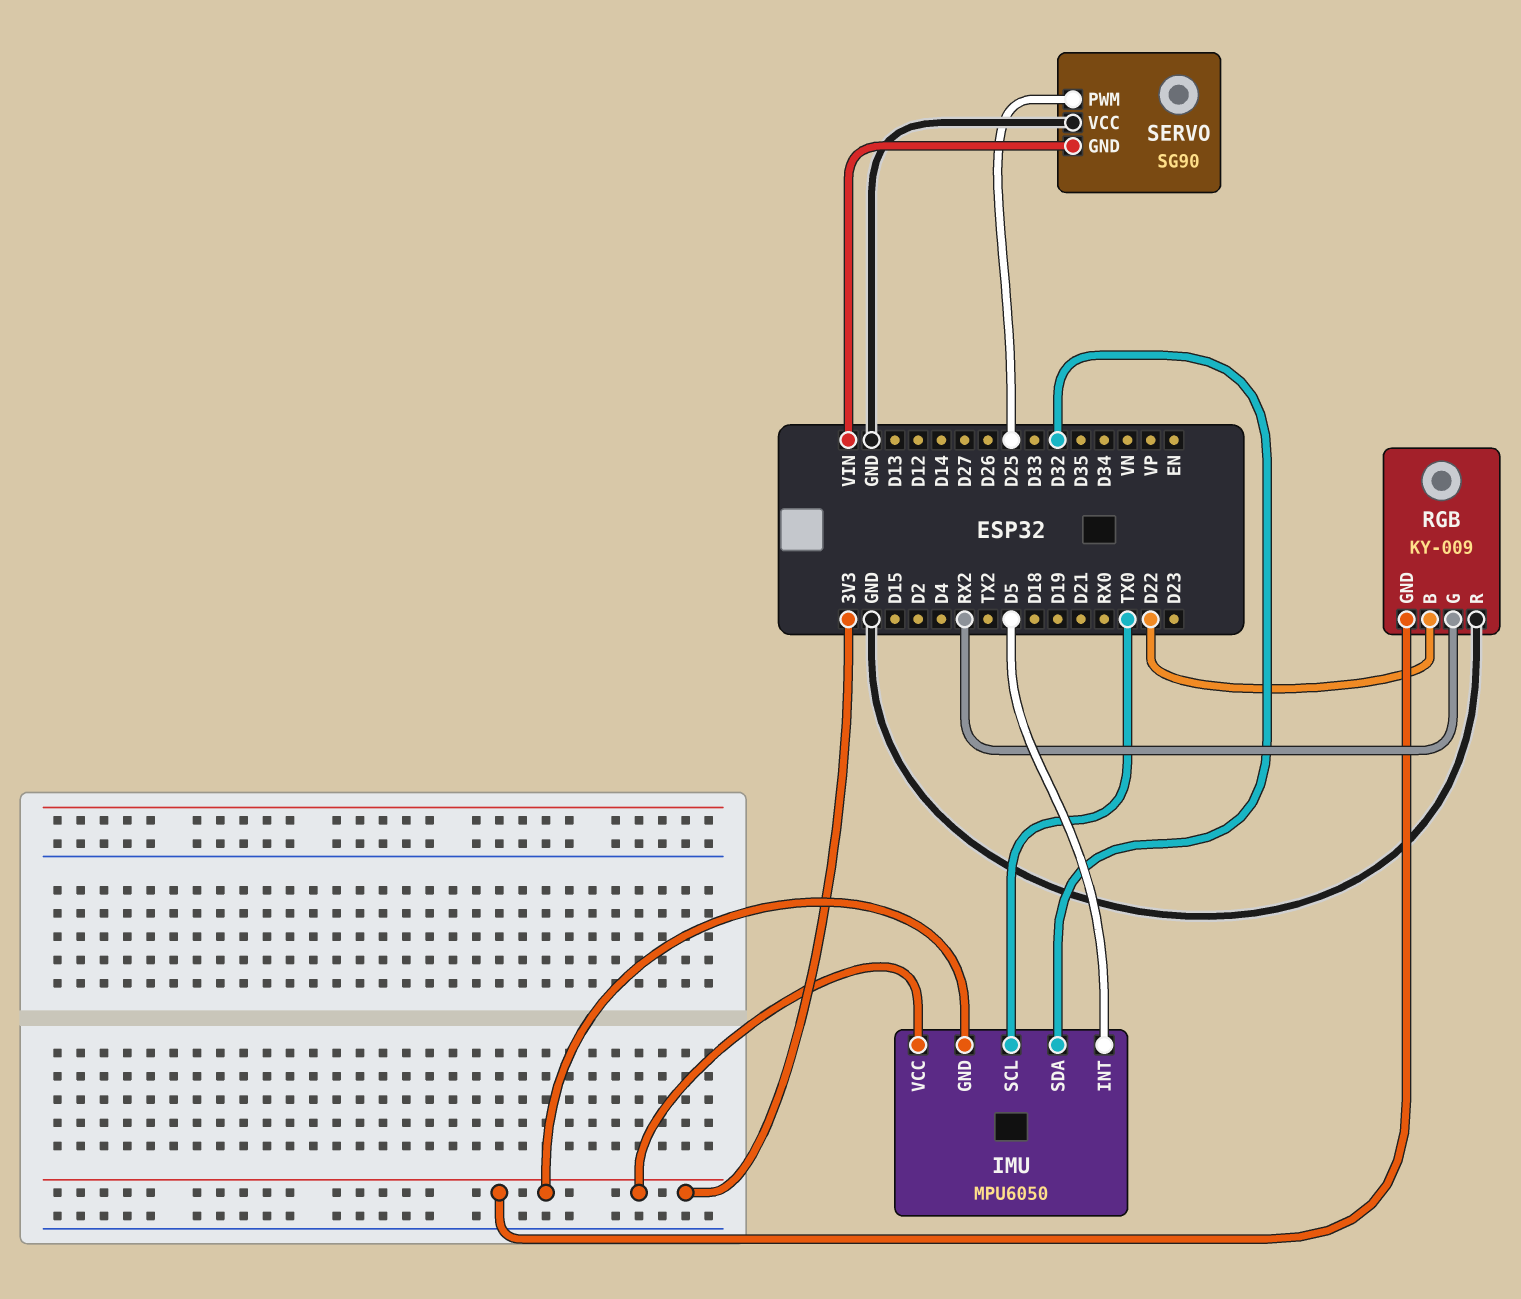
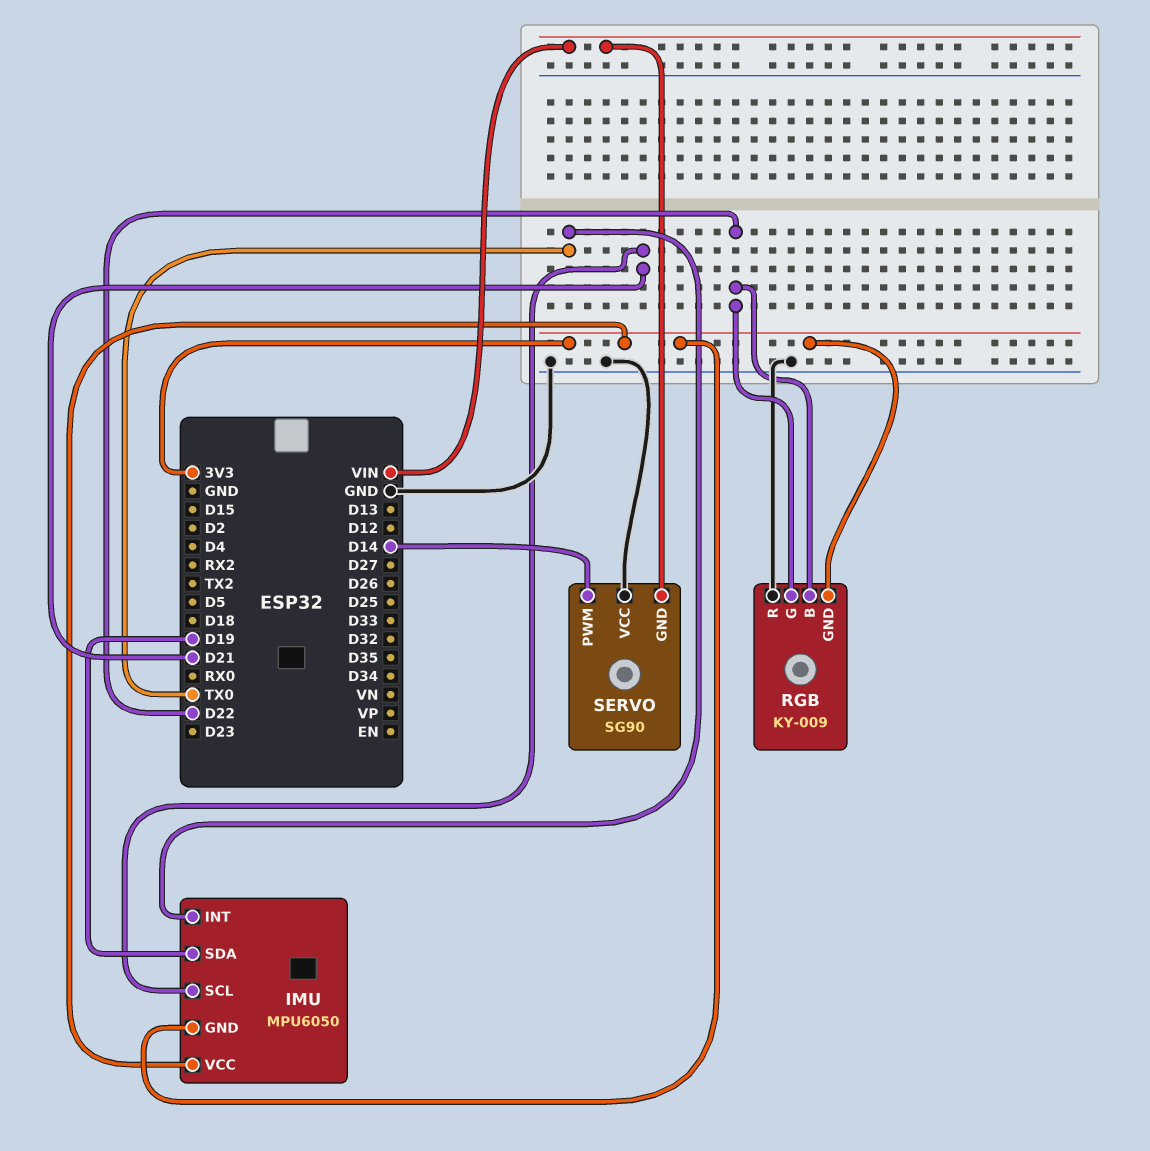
IMU pin INT: D5 -> TX0
IMU pin SCL: TX0 -> D21
IMU pin SDA: D32 -> D19
RGB pin G: RX2 -> D22
SERVO pin PWM: D25 -> D14

